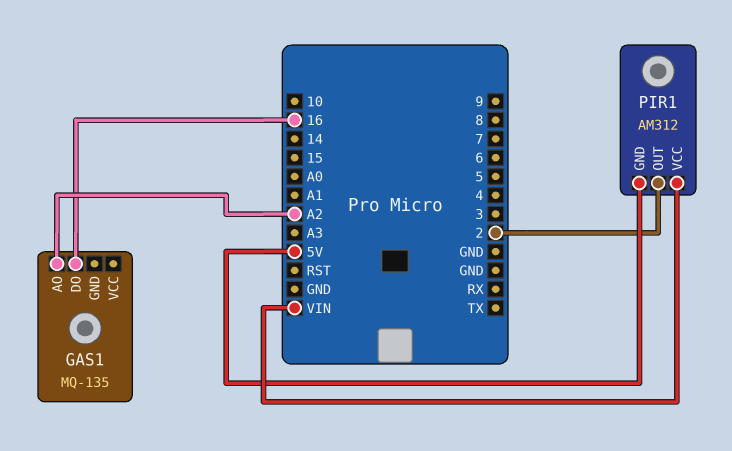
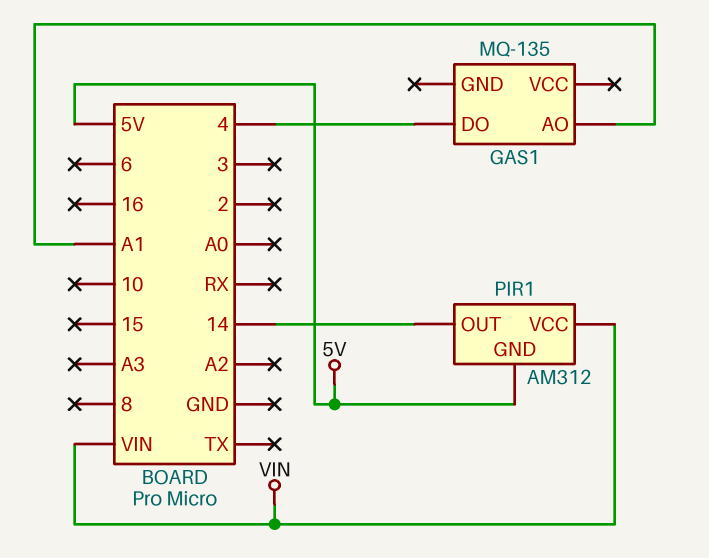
GAS1 pin AO: A2 -> A1
GAS1 pin DO: 16 -> 4
PIR1 pin OUT: 2 -> 14

